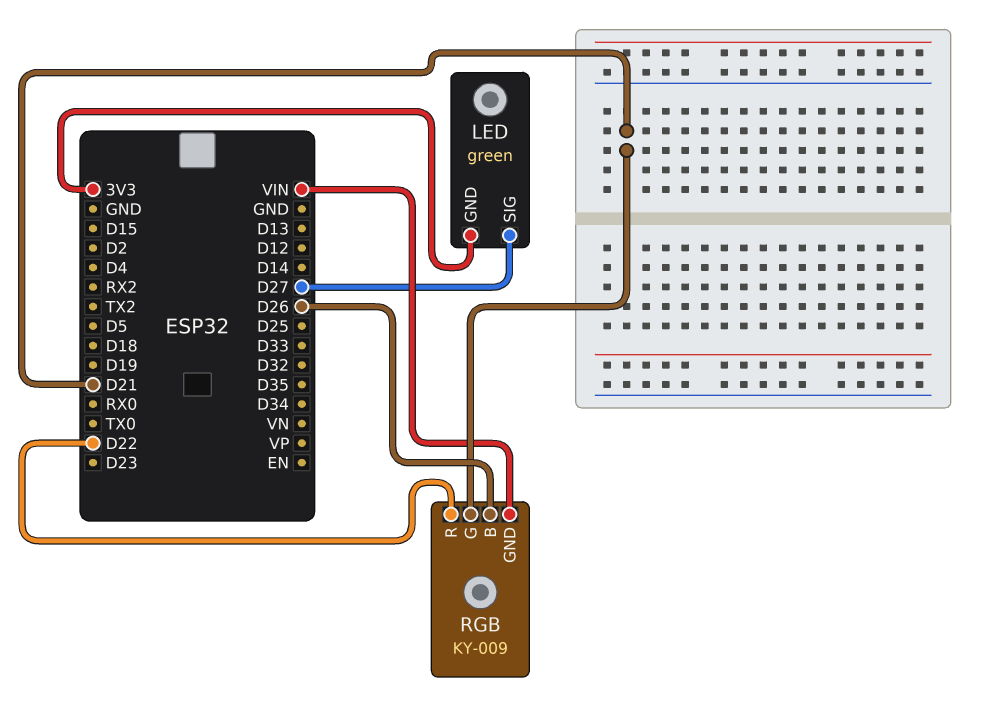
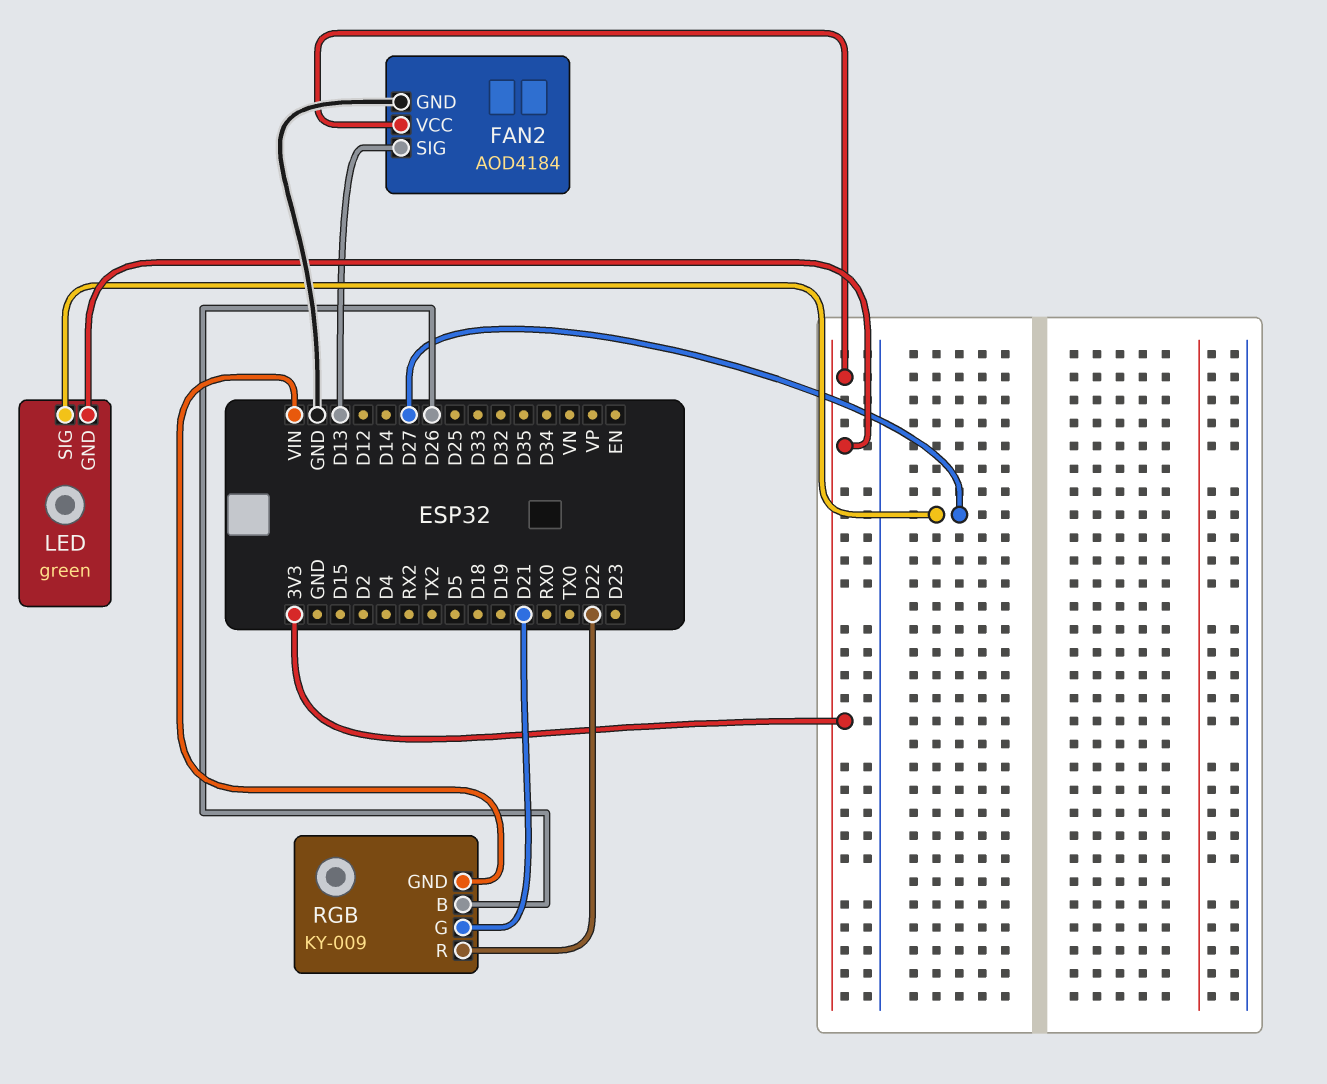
FAN2: none -> AOD4184
FAN2 pin GND: none -> GND
FAN2 pin SIG: none -> D13
FAN2 pin VCC: none -> 3V3

